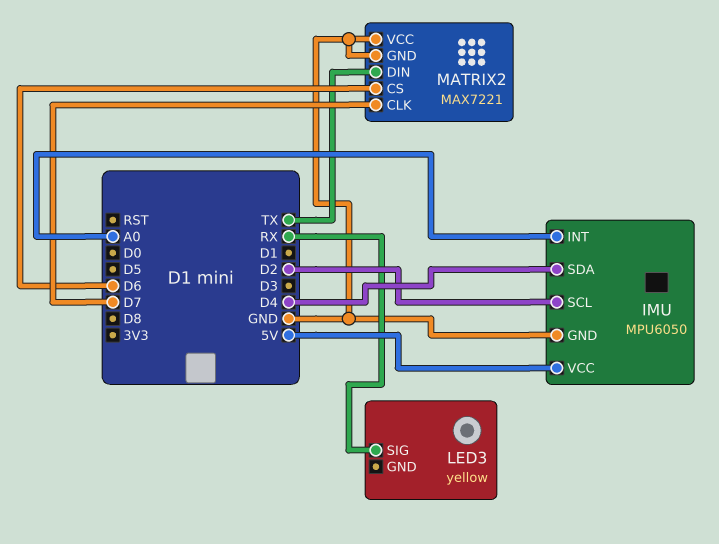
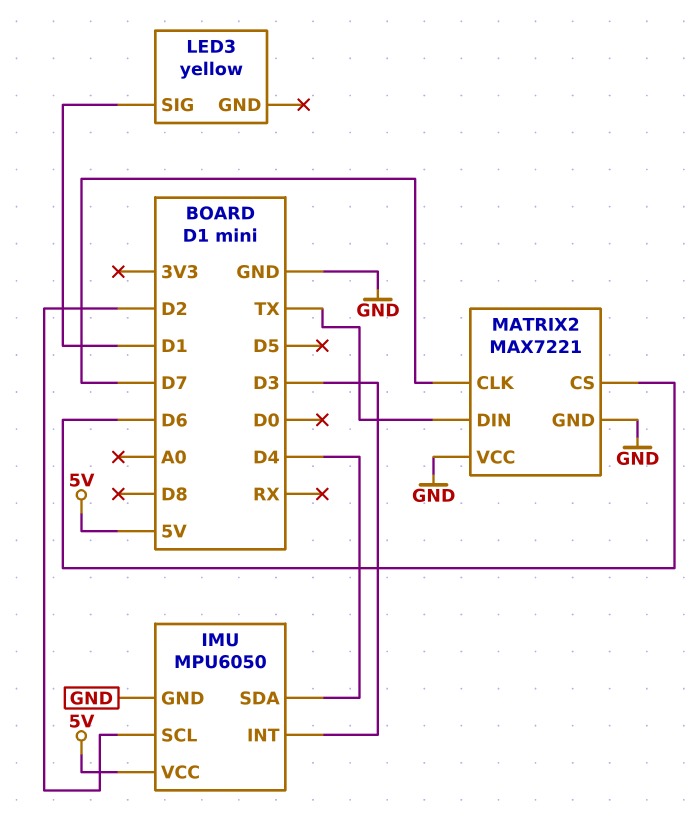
IMU pin INT: A0 -> D3
LED3 pin SIG: RX -> D1

